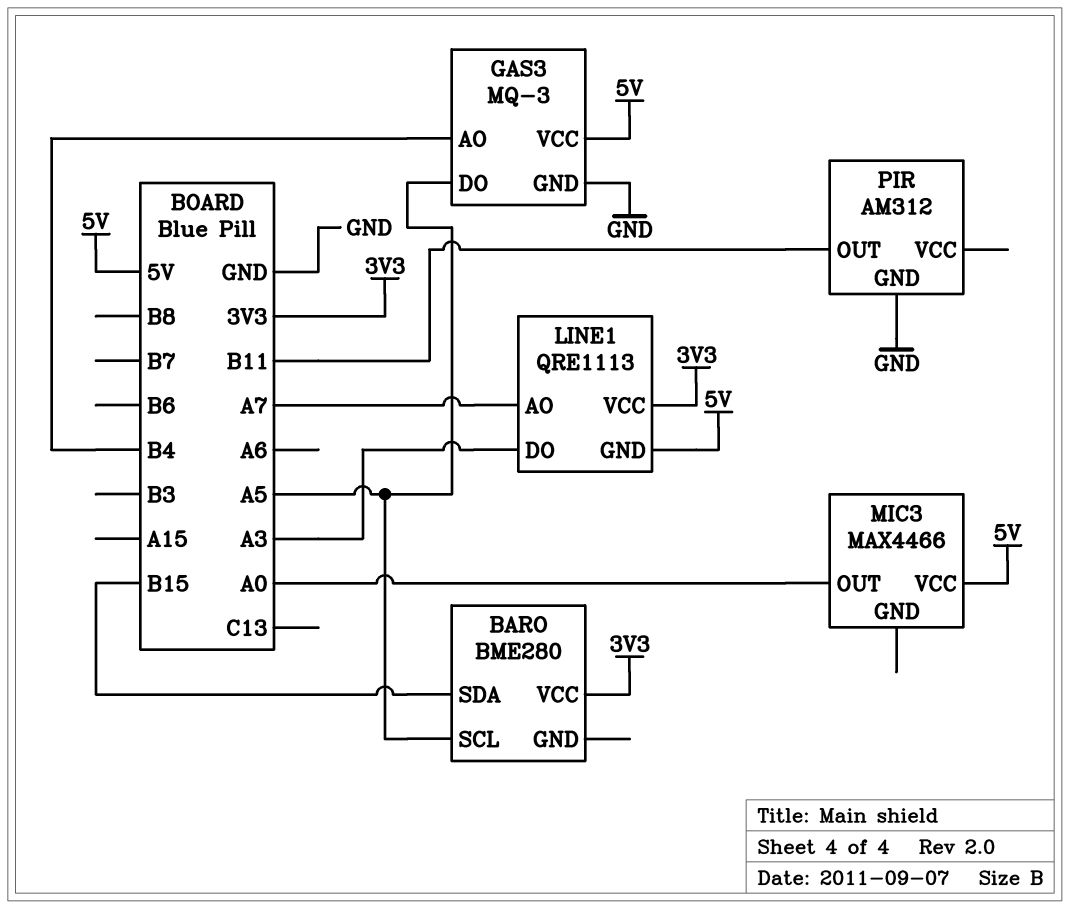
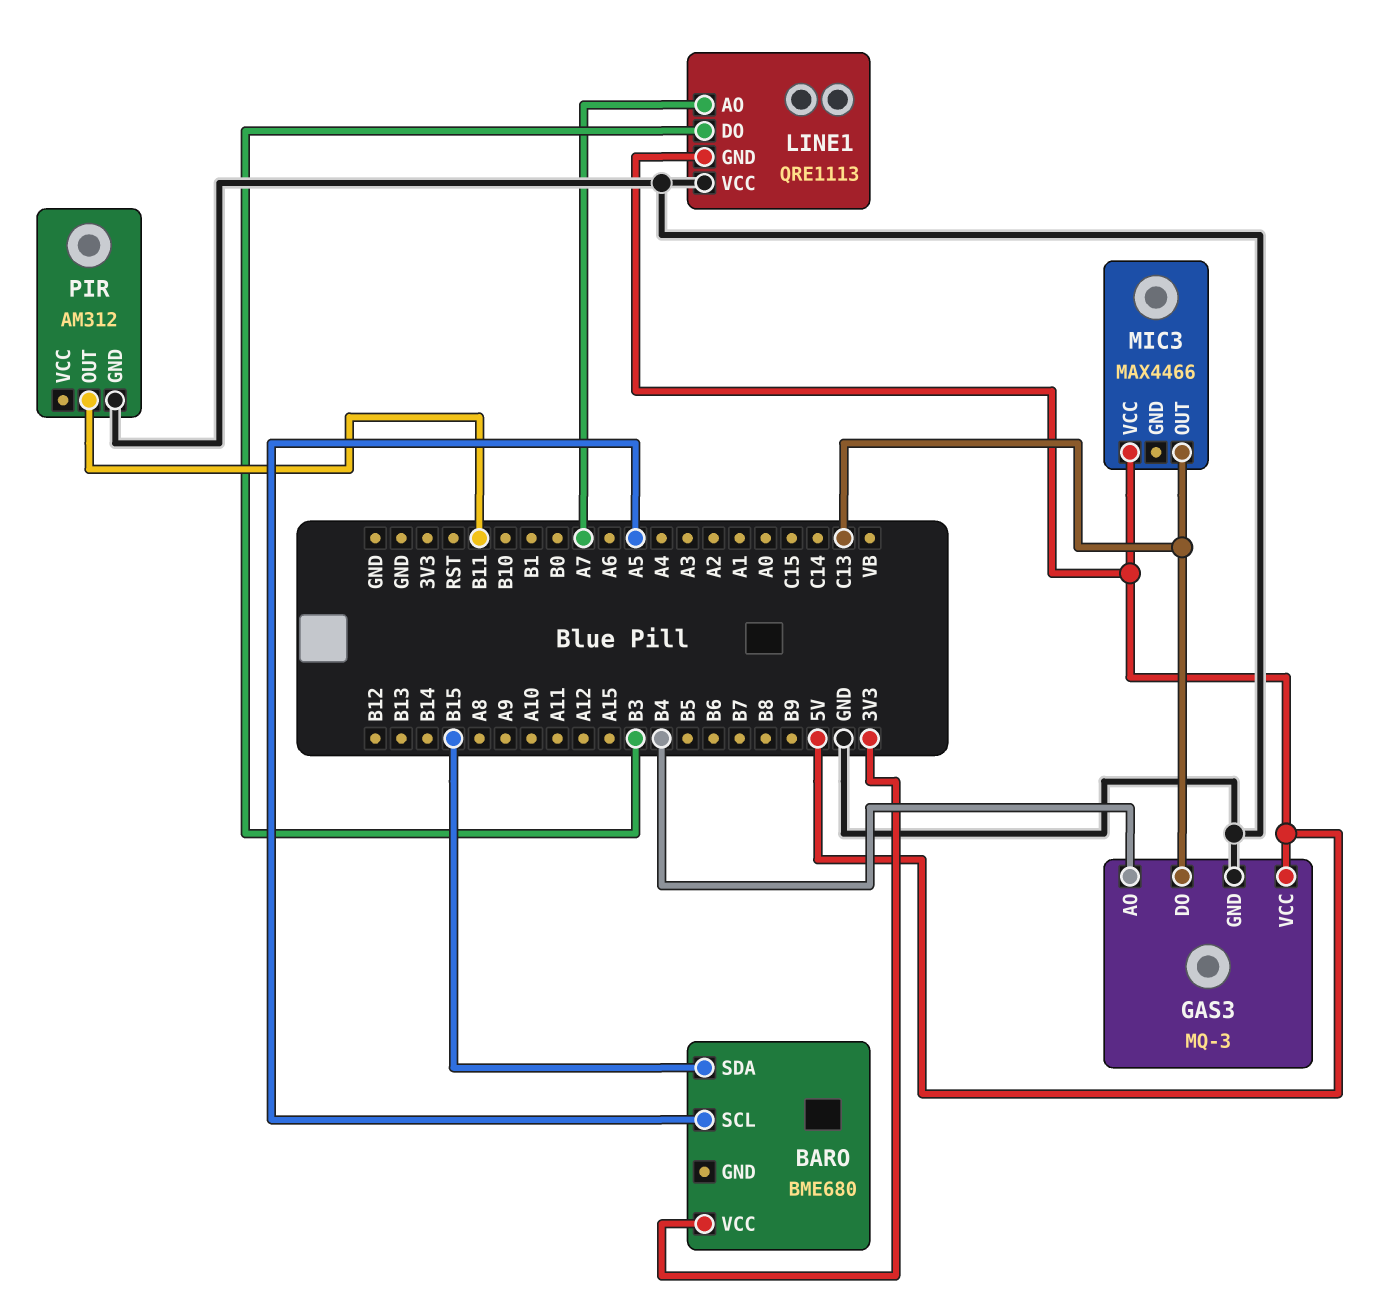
BARO: BME280 -> BME680
GAS3 pin DO: A5 -> C13
LINE1 pin DO: A3 -> B3
LINE1 pin VCC: 3V3 -> GND
MIC3 pin OUT: A0 -> C13

